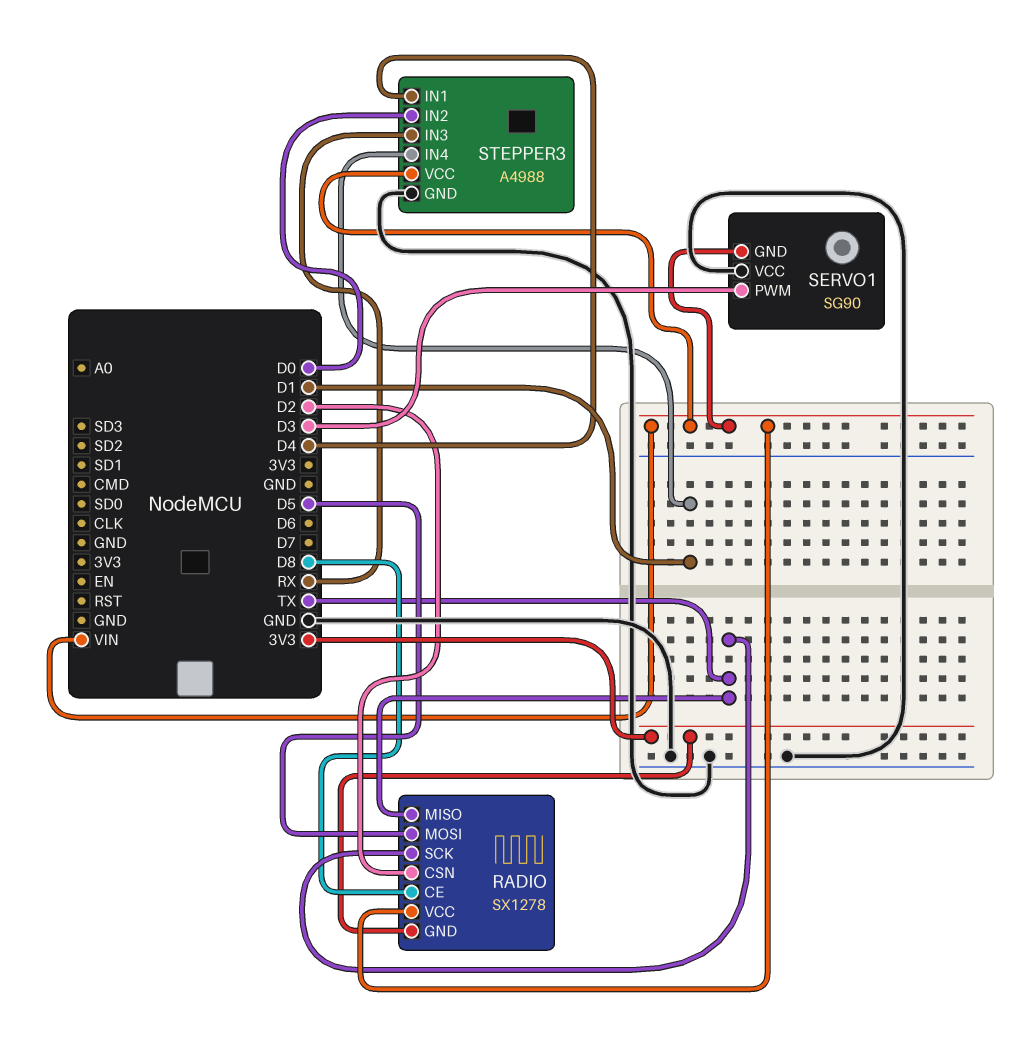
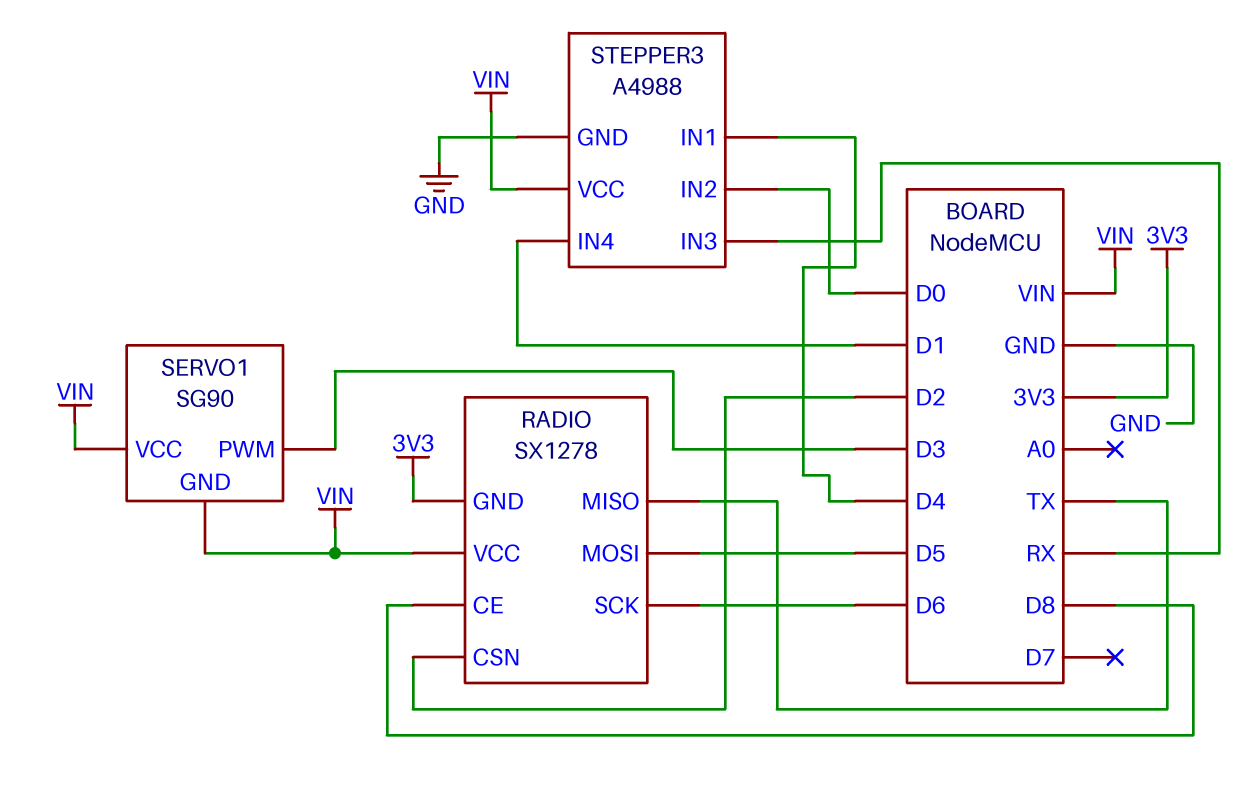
RADIO pin SCK: TX -> D6
SERVO1 pin VCC: GND -> VIN

